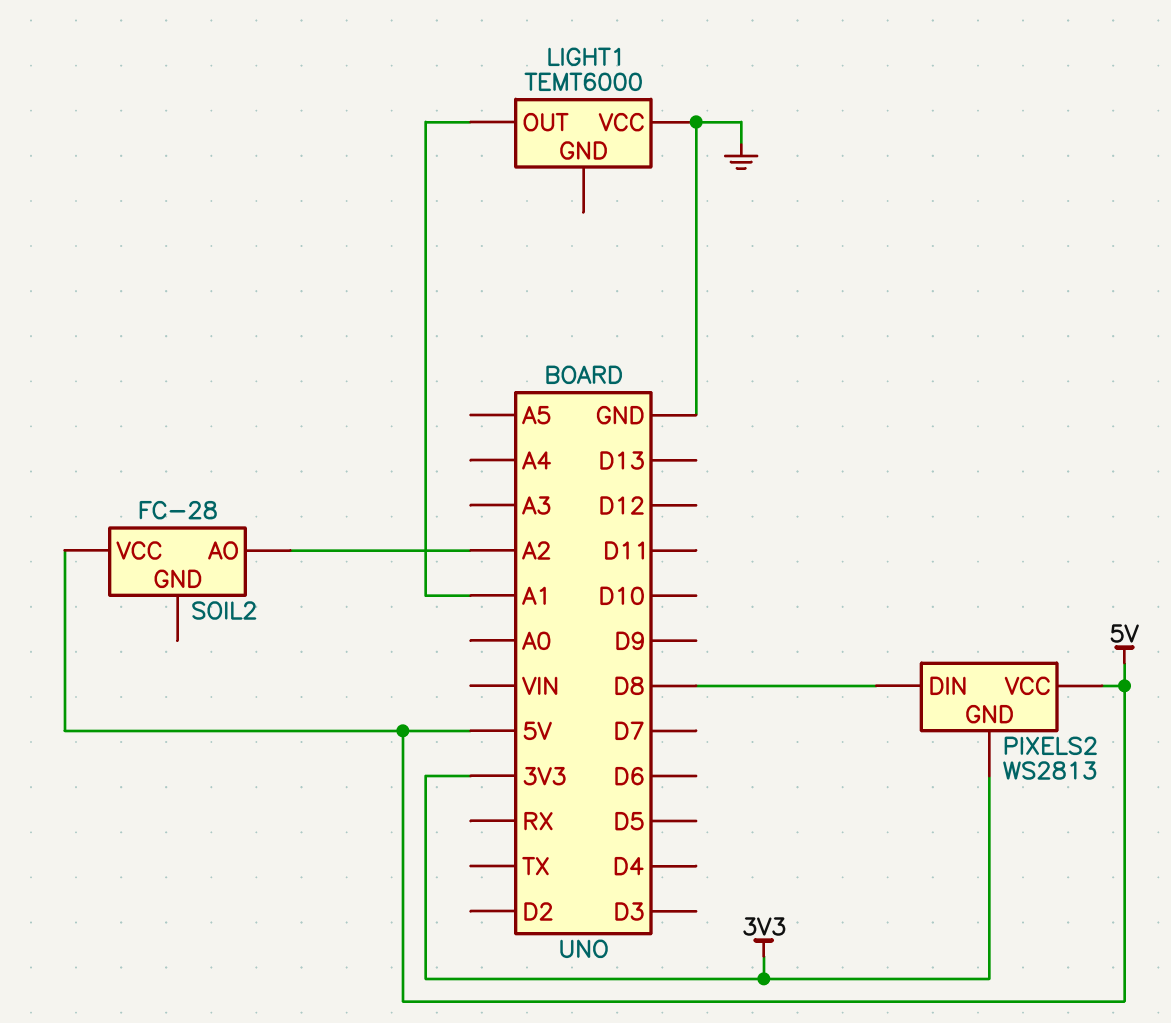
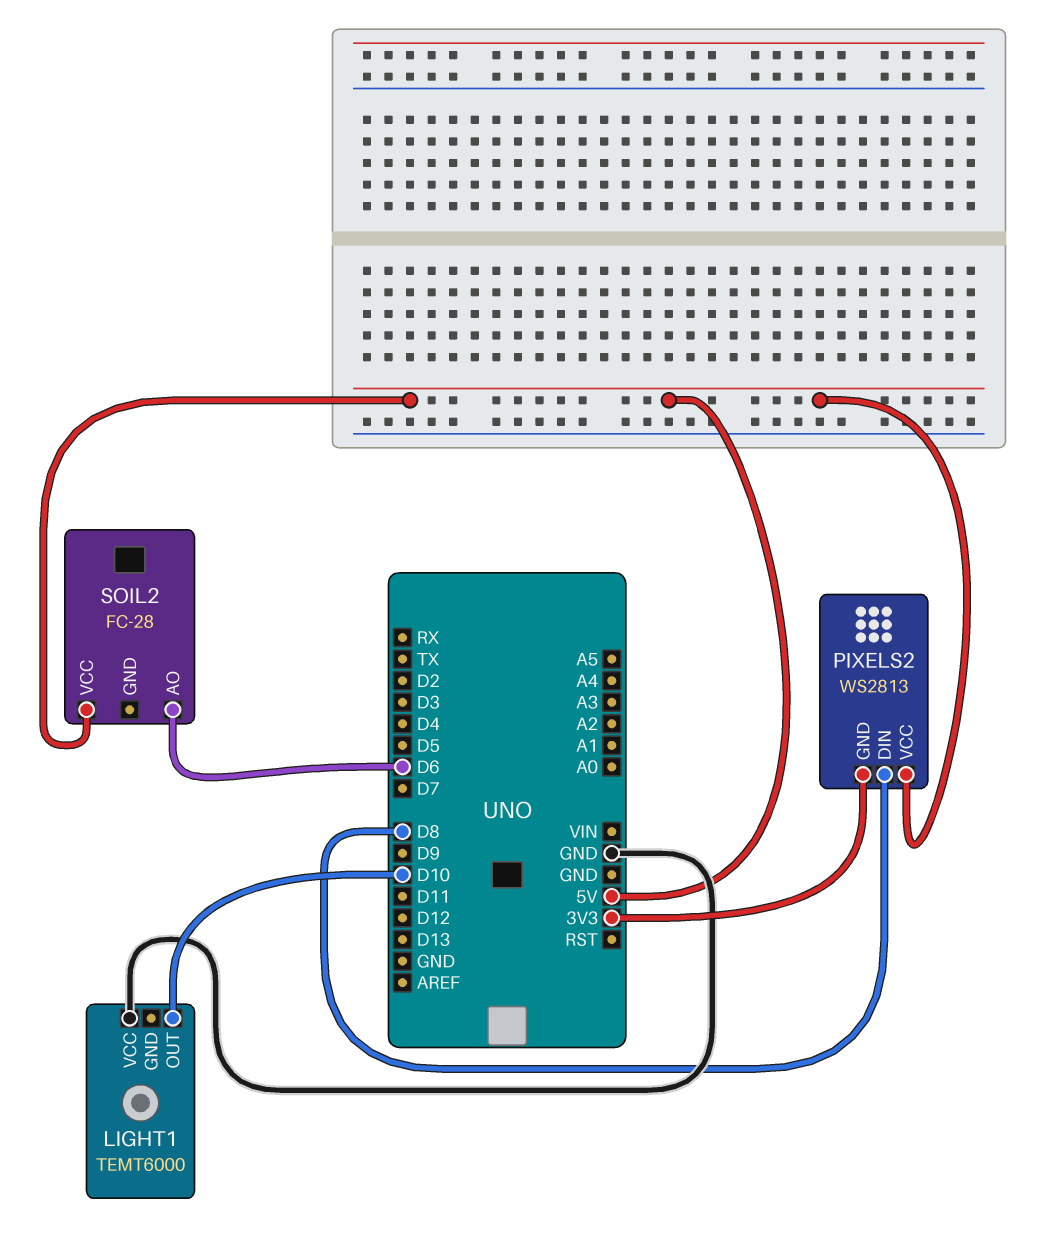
LIGHT1 pin OUT: A1 -> D10
SOIL2 pin AO: A2 -> D6

